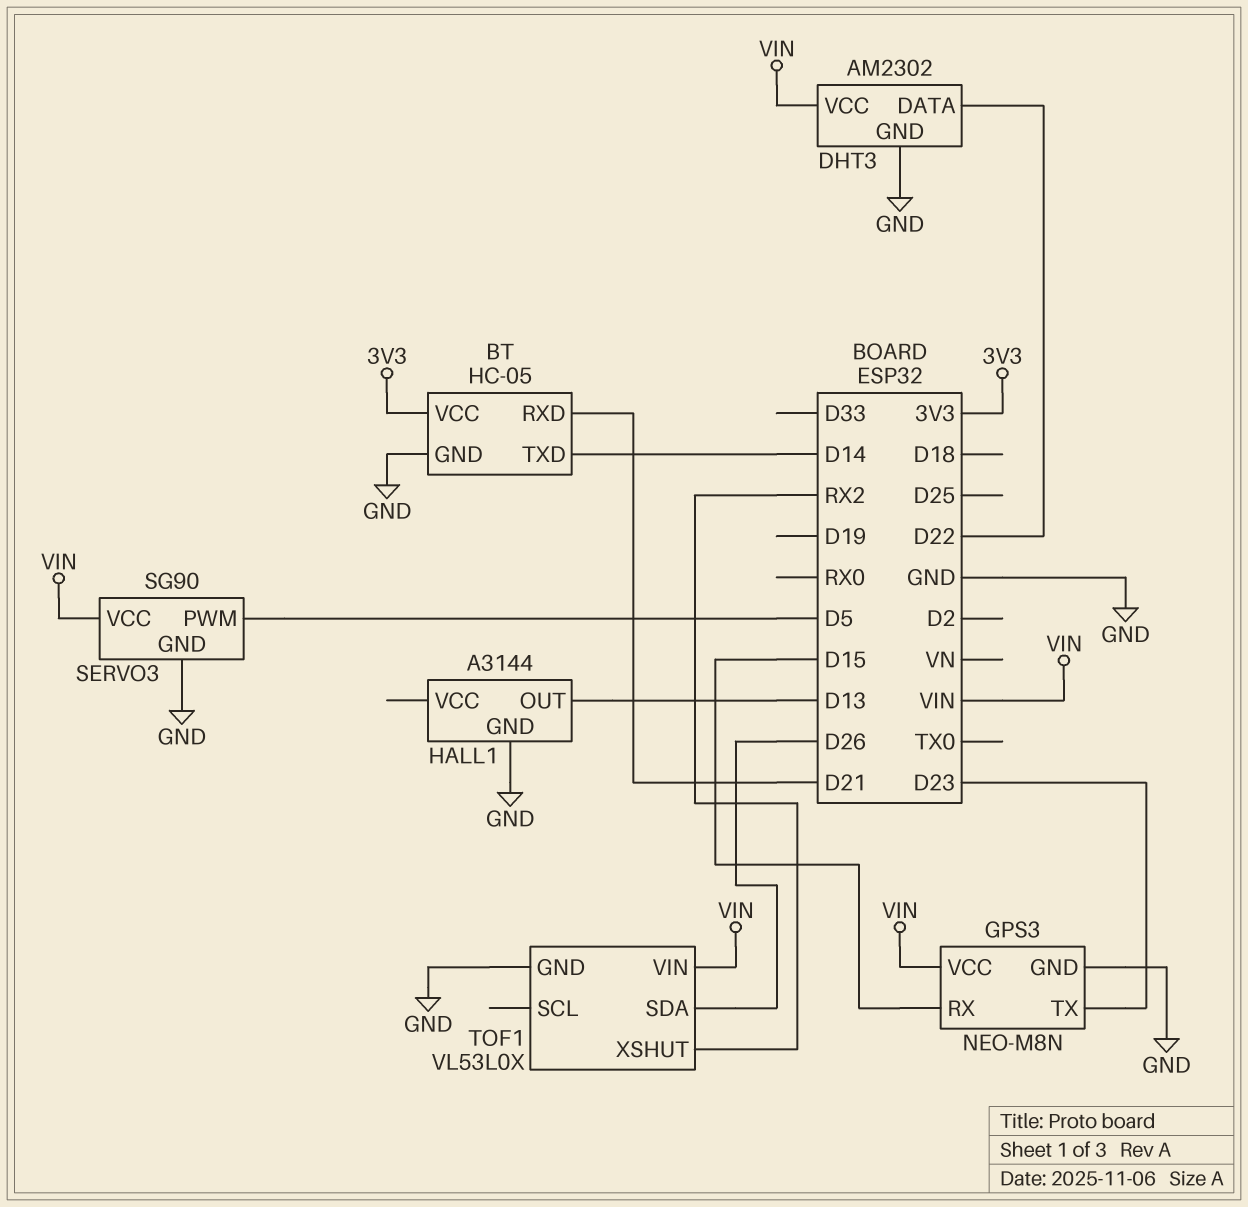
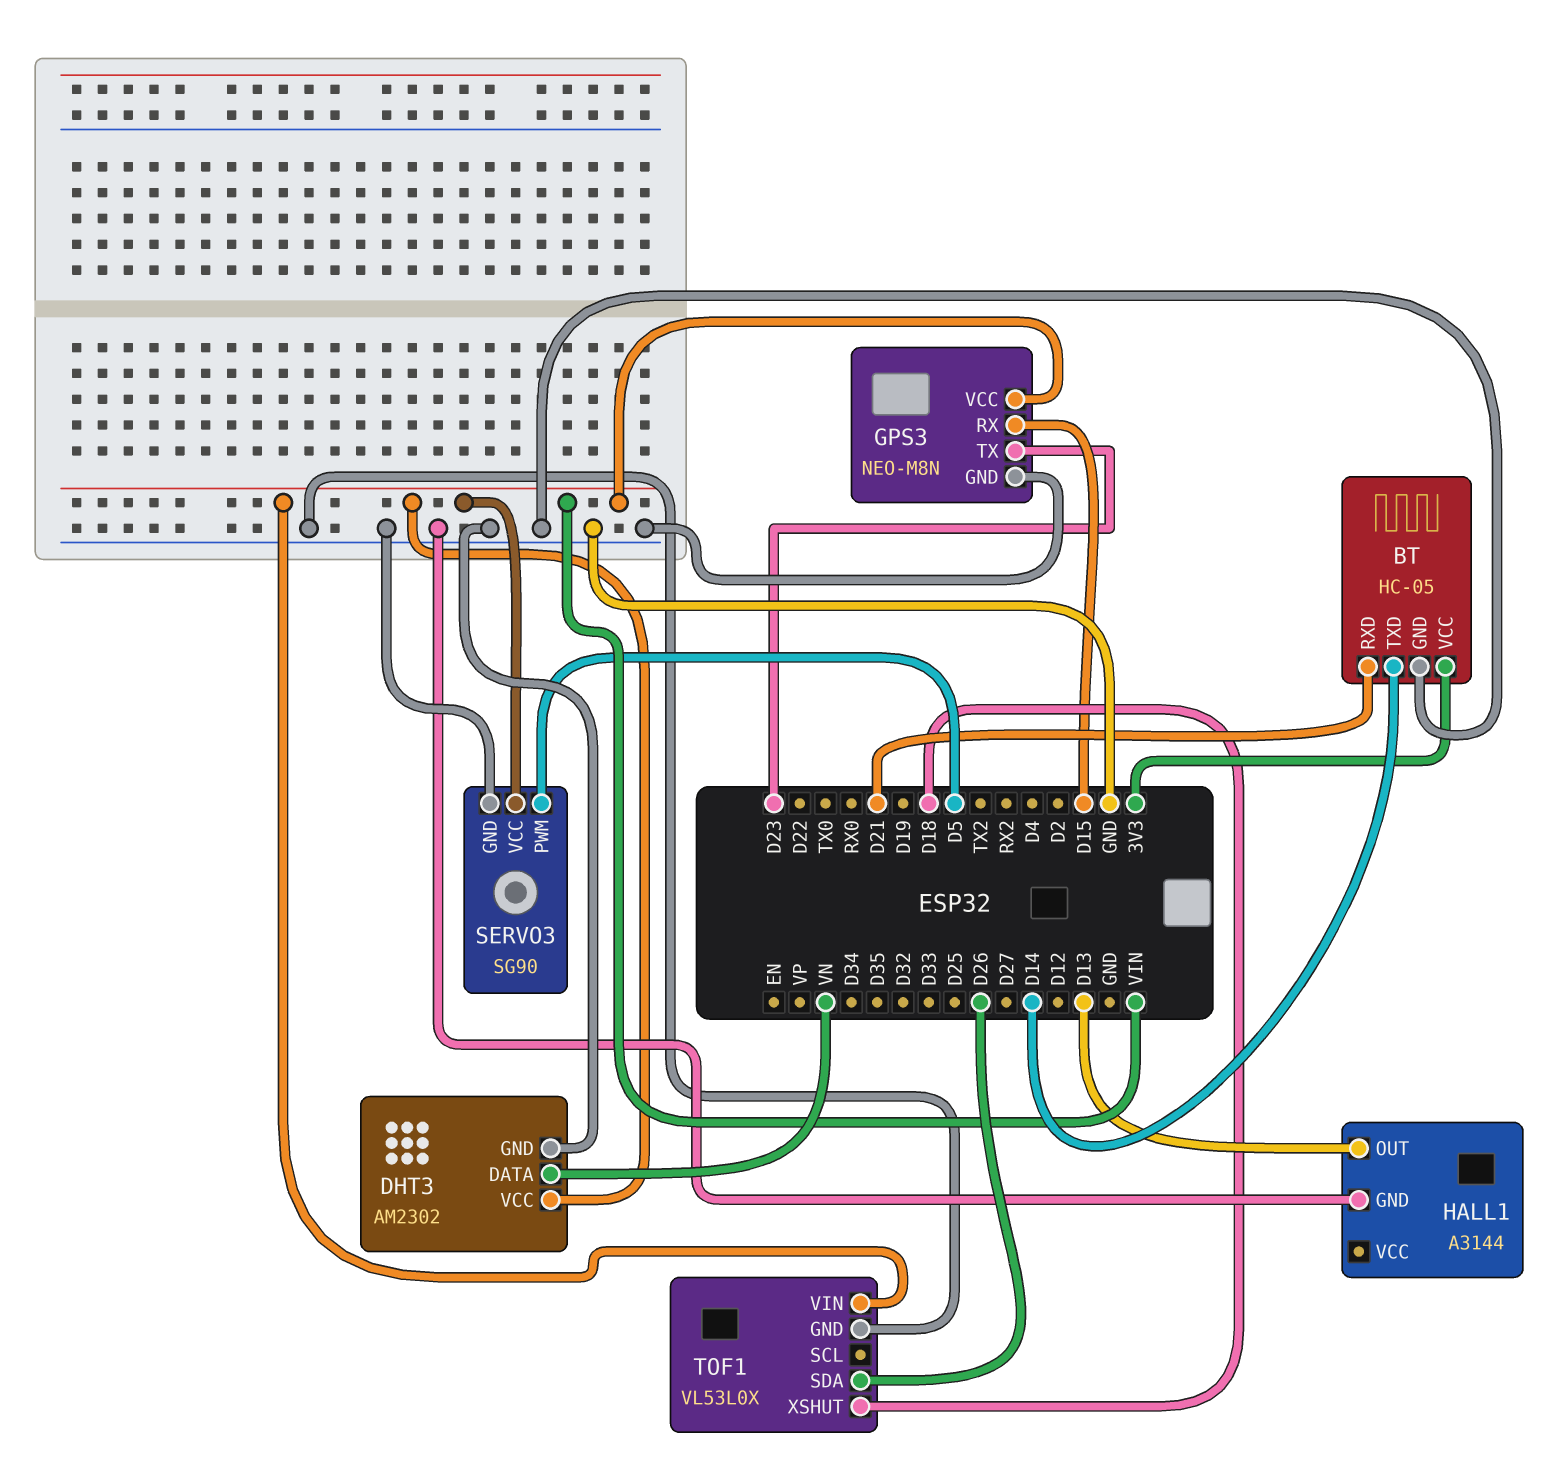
DHT3 pin DATA: D22 -> VN
TOF1 pin XSHUT: RX2 -> D18

